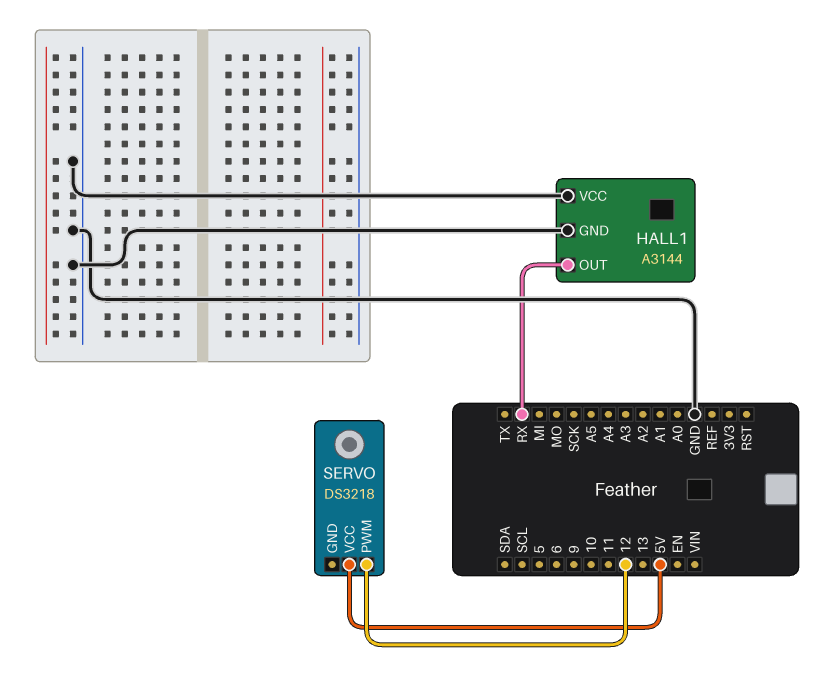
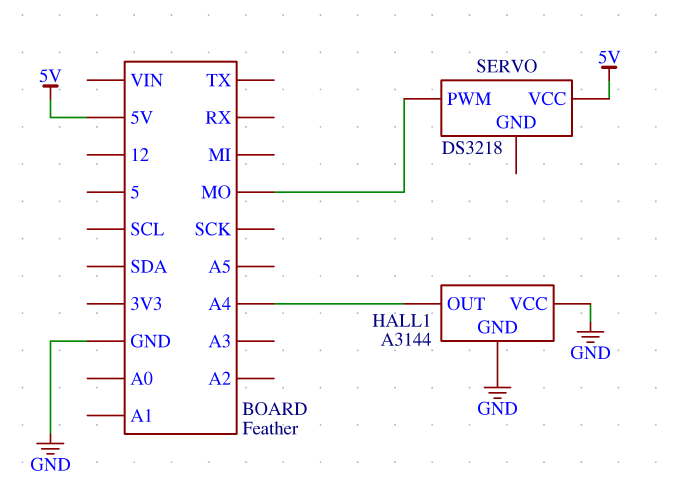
HALL1 pin OUT: RX -> A4
SERVO pin PWM: 12 -> MO

